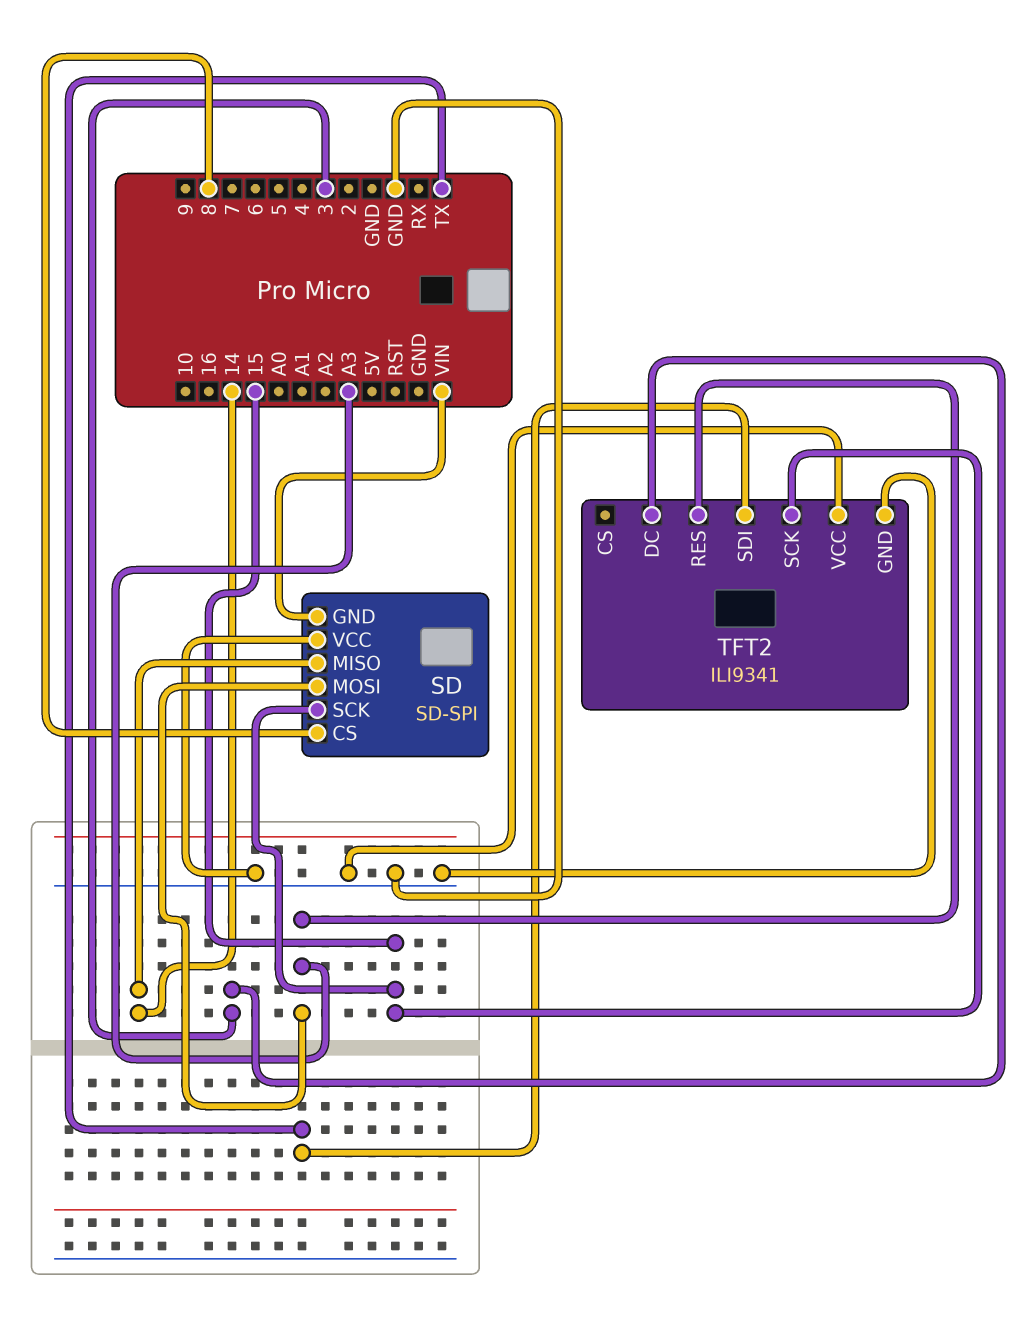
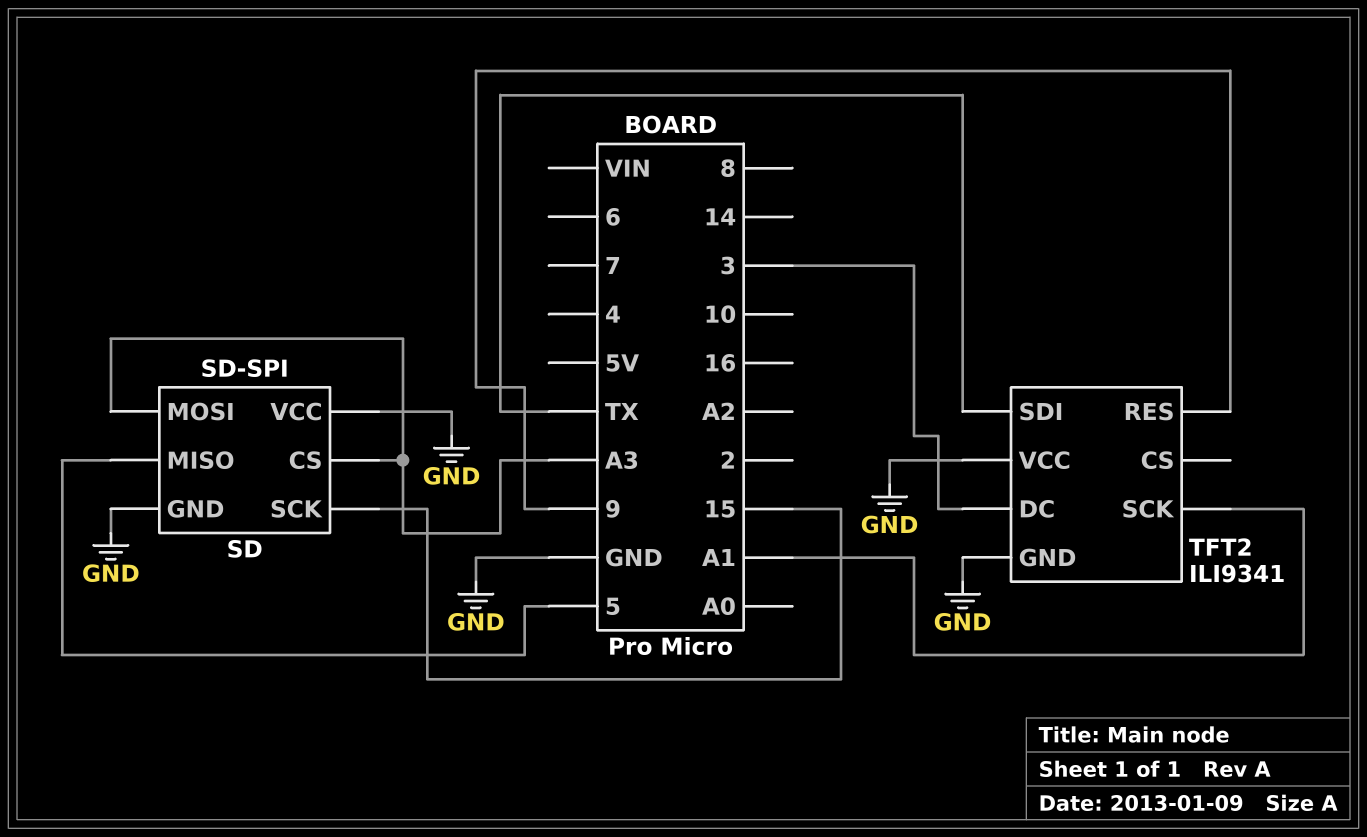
SD pin CS: 8 -> A3
SD pin GND: VIN -> GND
SD pin MISO: 14 -> 5
TFT2 pin RES: A3 -> 9
TFT2 pin SCK: 15 -> A1

